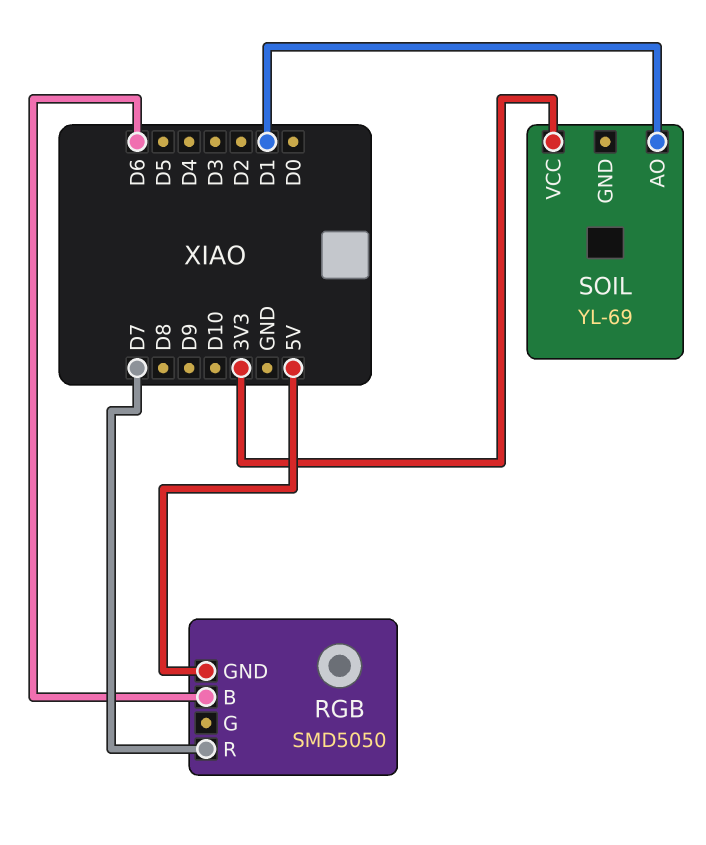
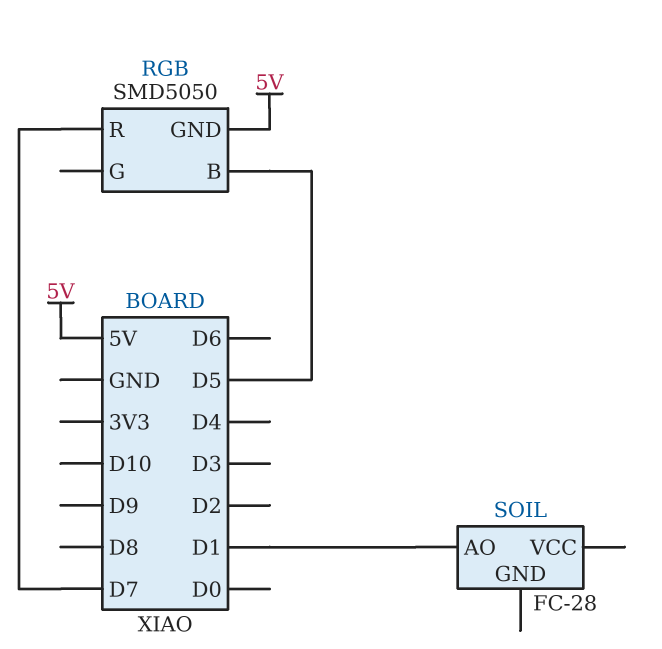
RGB pin B: D6 -> D5
SOIL: YL-69 -> FC-28
SOIL pin VCC: 3V3 -> none

